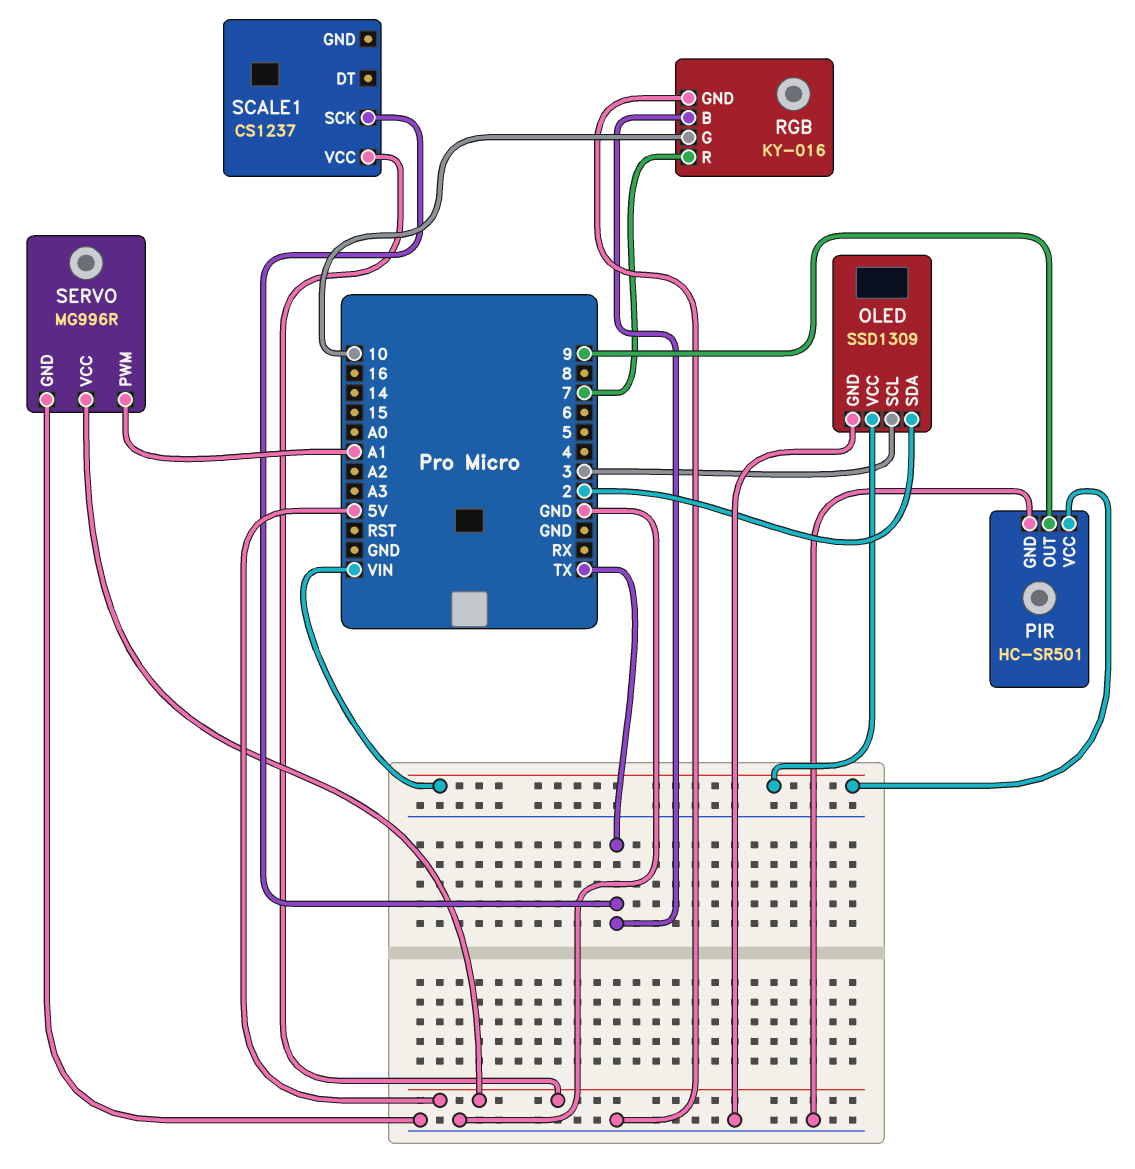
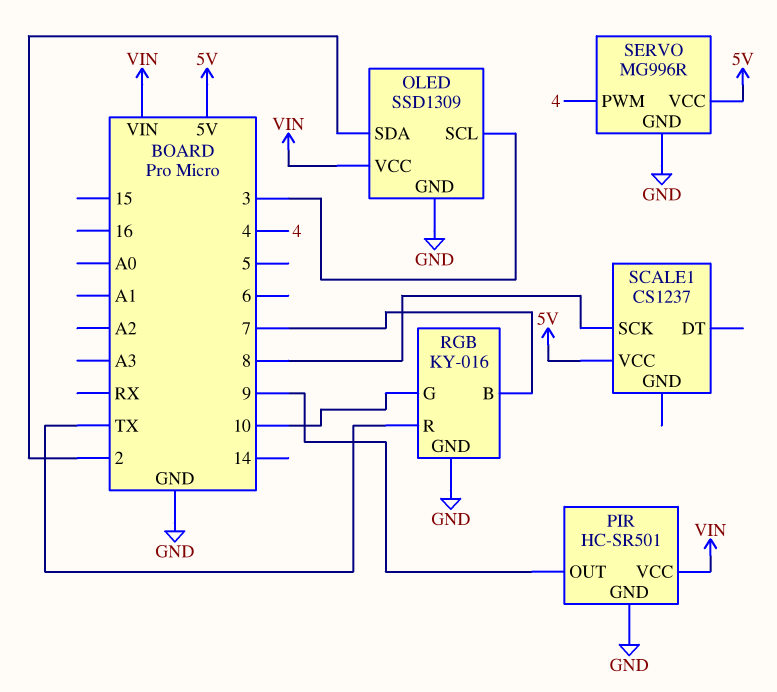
RGB pin B: TX -> 7
RGB pin R: 7 -> TX
SCALE1 pin SCK: TX -> 8
SERVO pin PWM: A1 -> 4

